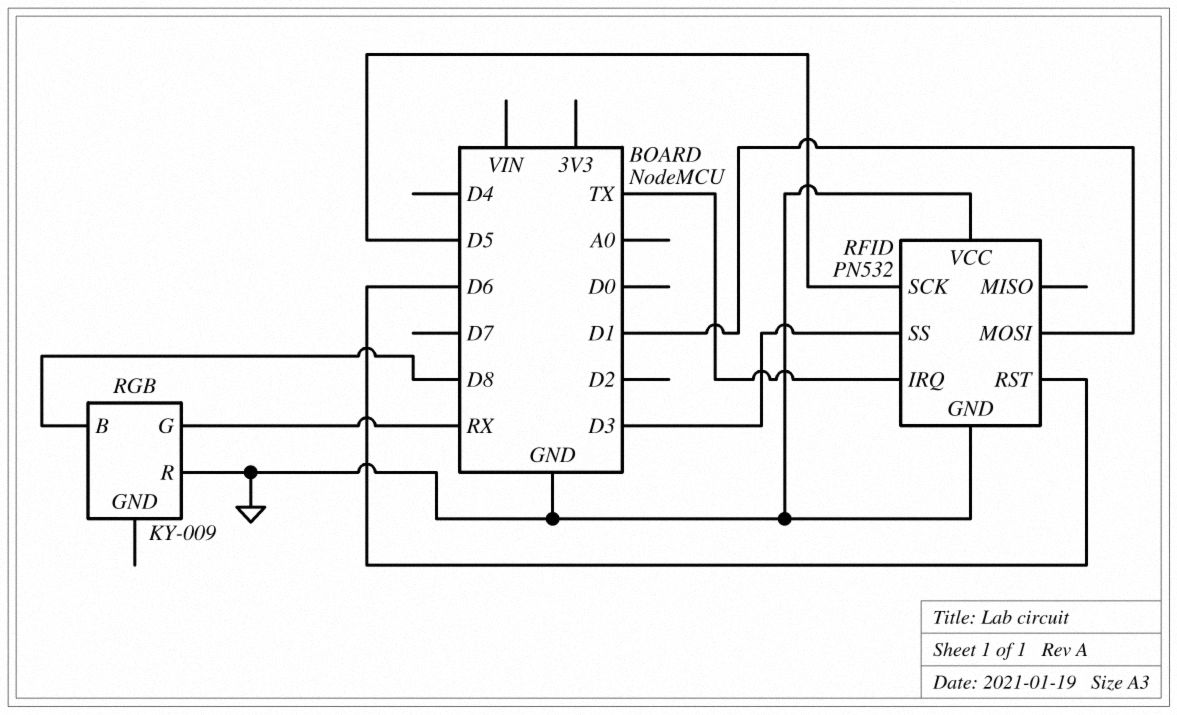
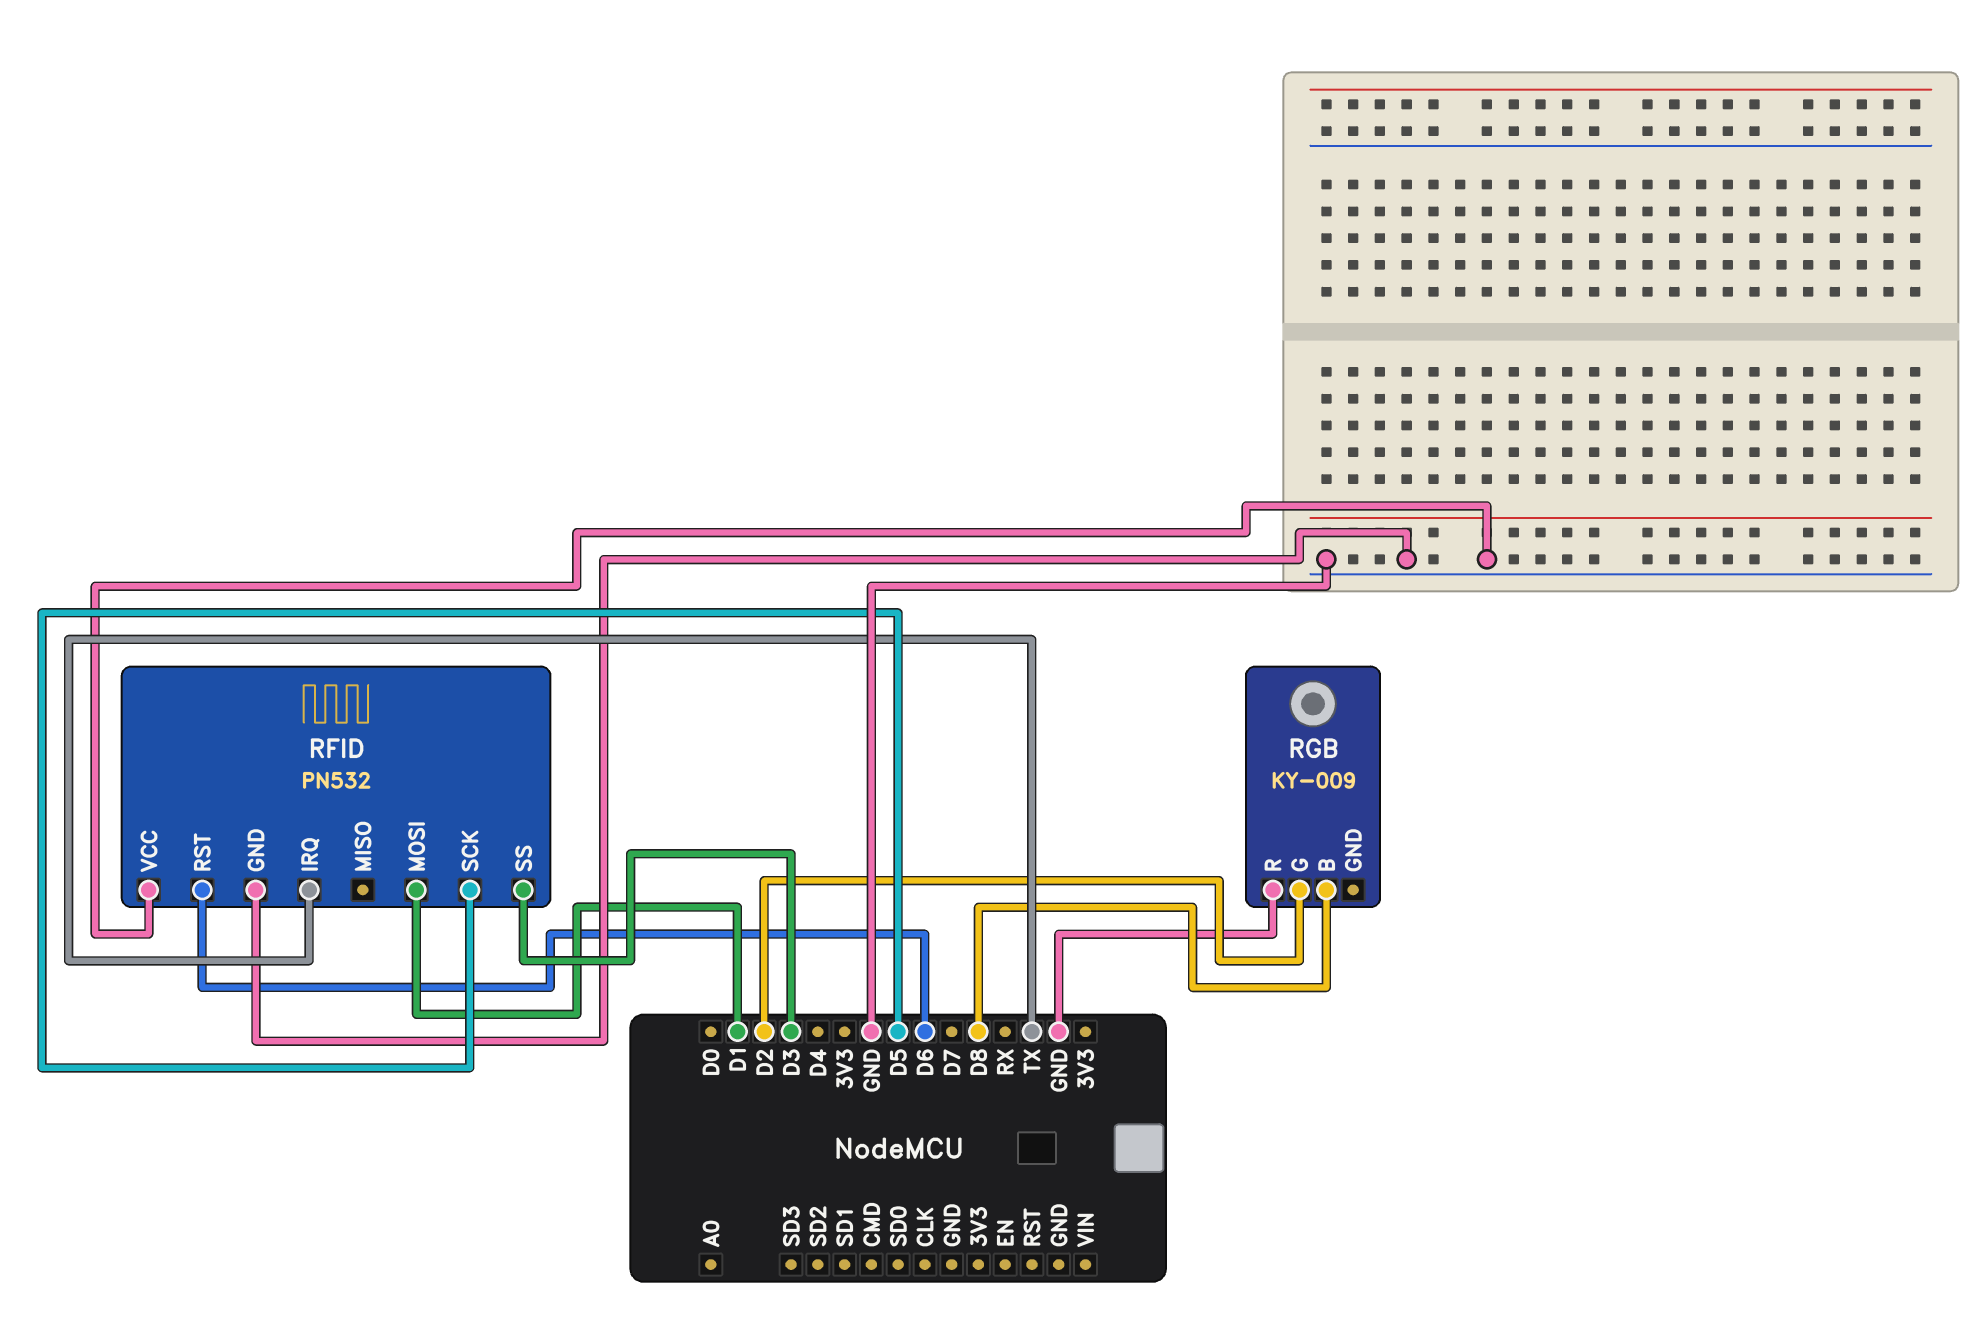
RGB pin G: RX -> D2

